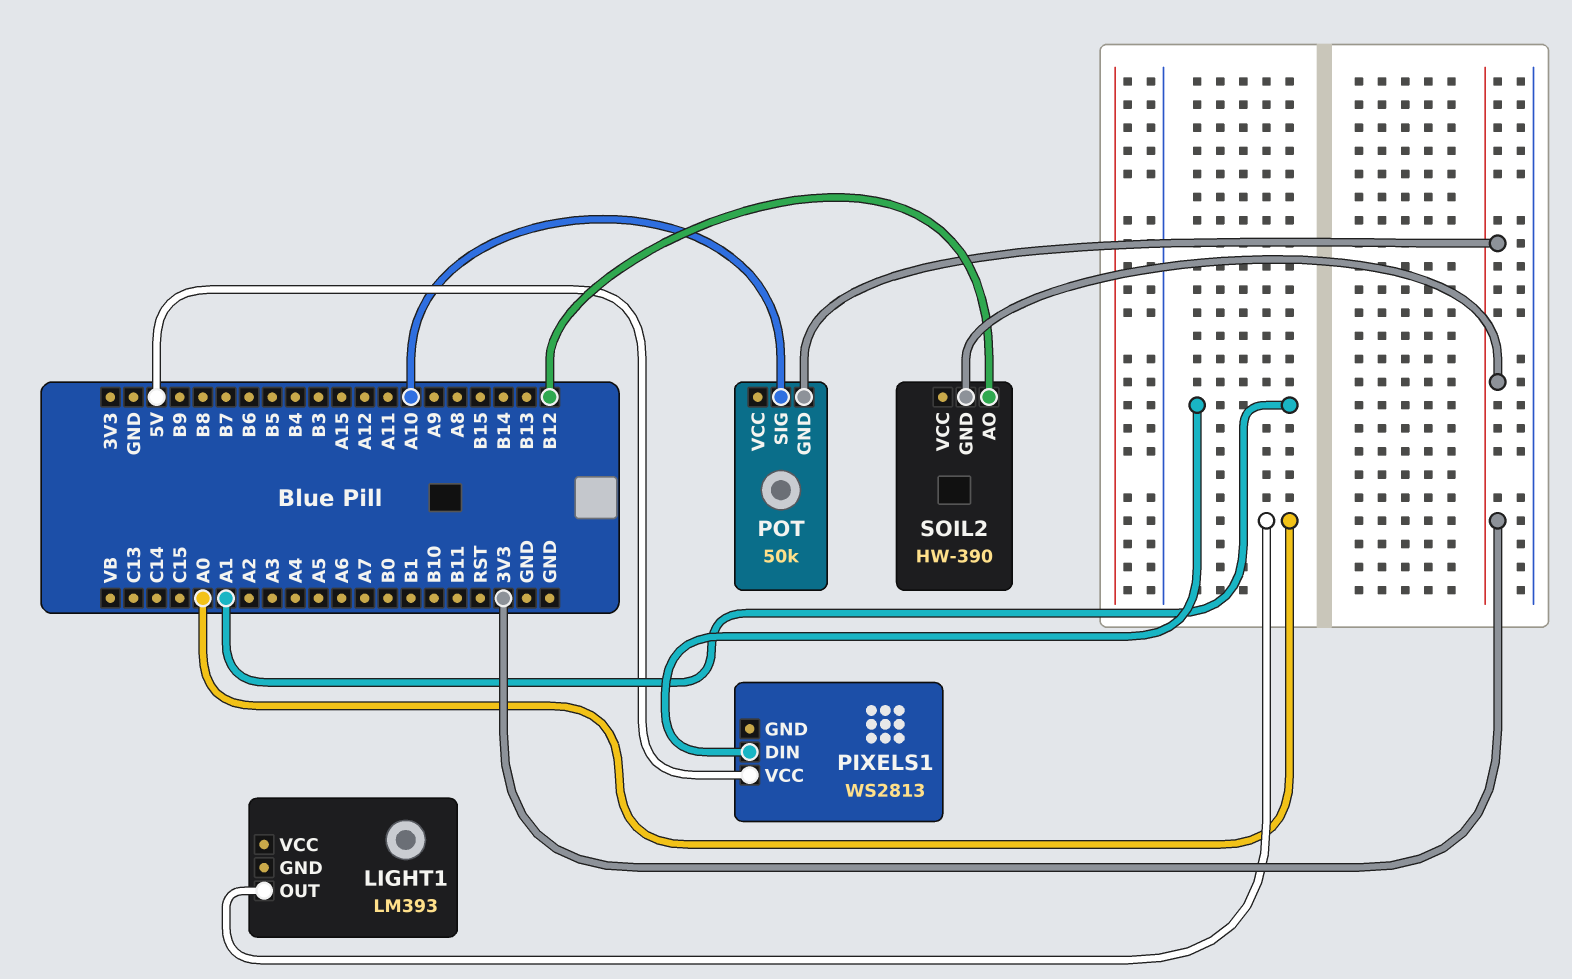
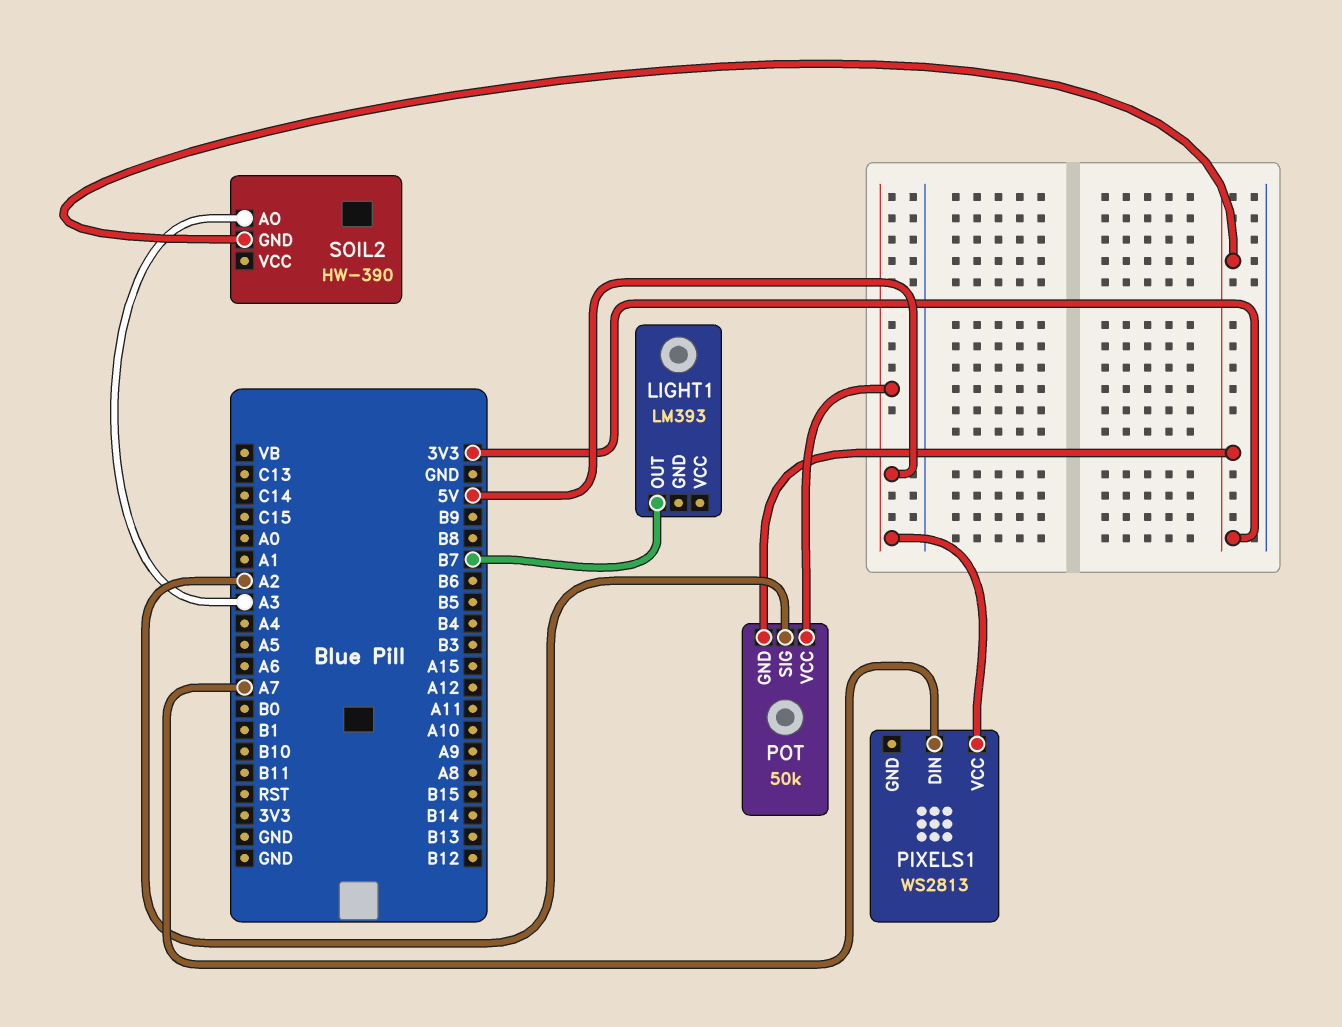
LIGHT1 pin OUT: A0 -> B7
PIXELS1 pin DIN: A1 -> A7
POT pin SIG: A10 -> A2
POT pin VCC: none -> 5V
SOIL2 pin AO: B12 -> A3

